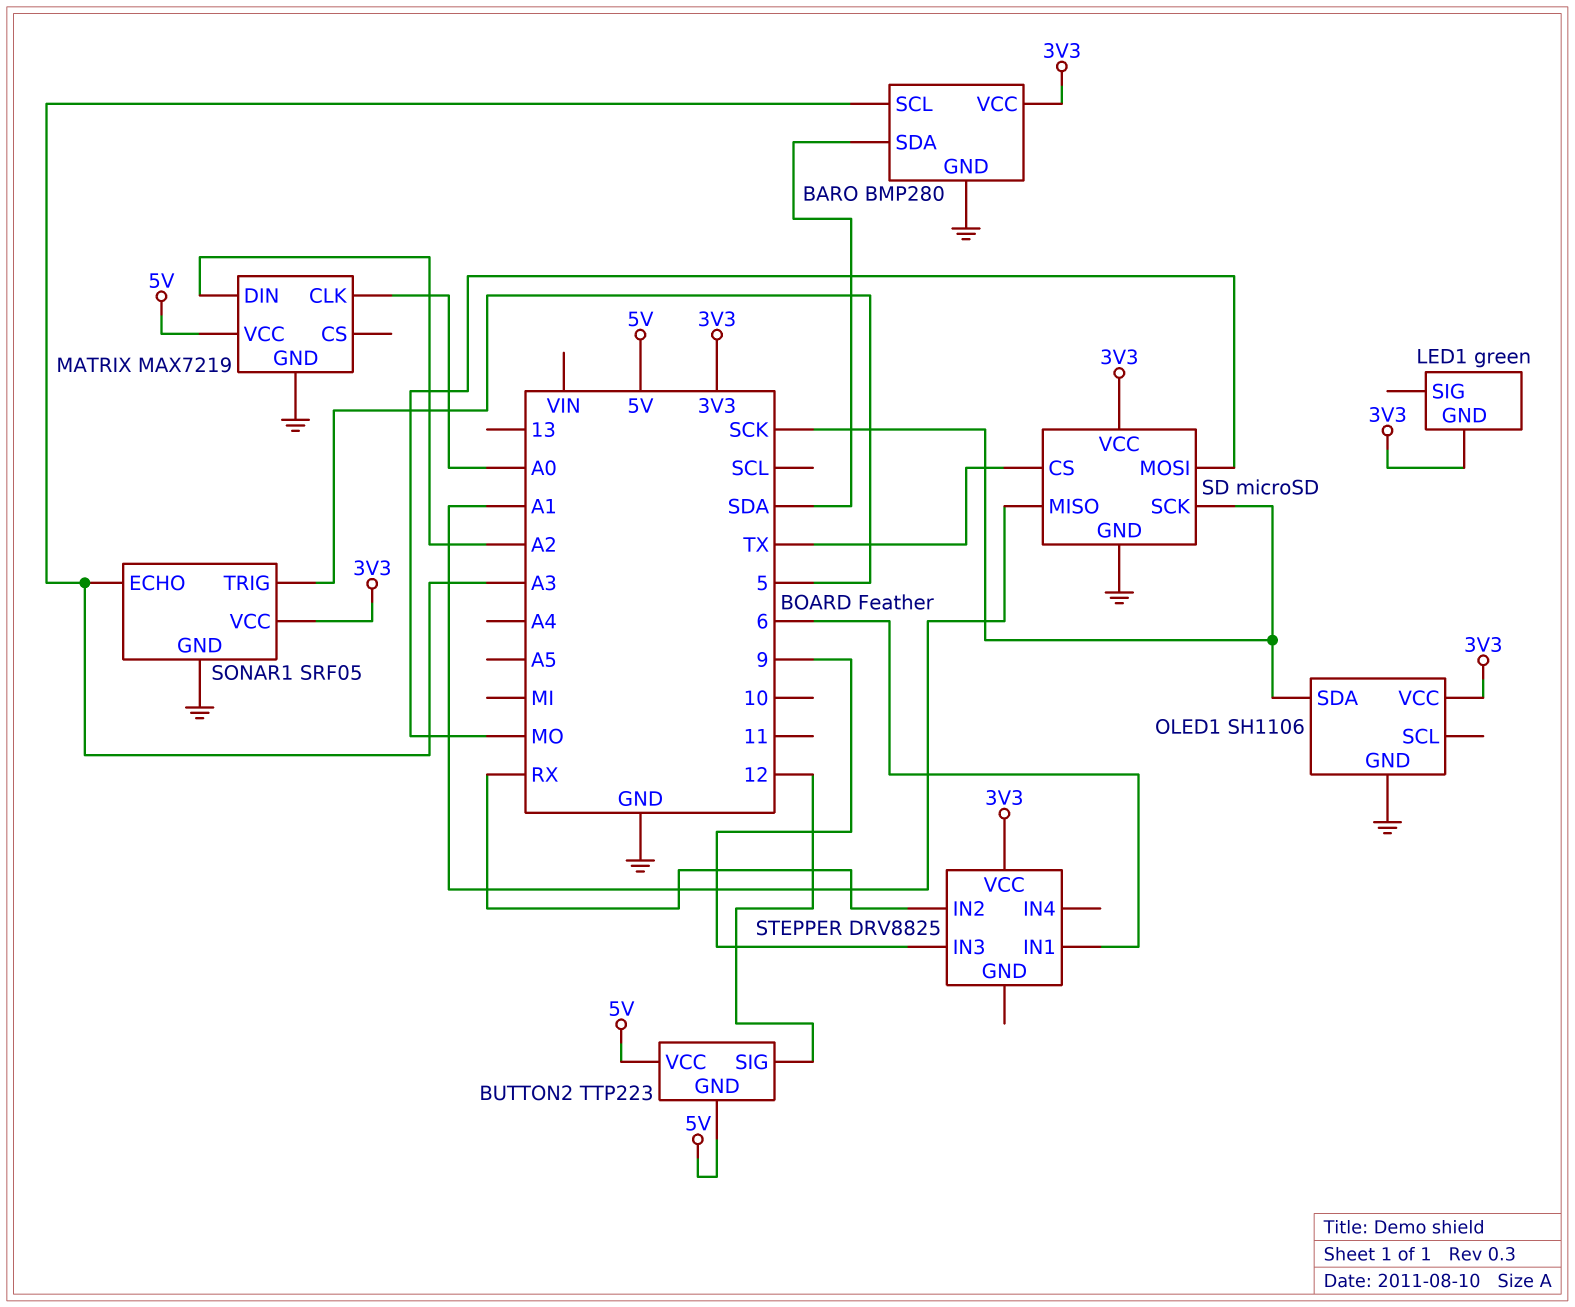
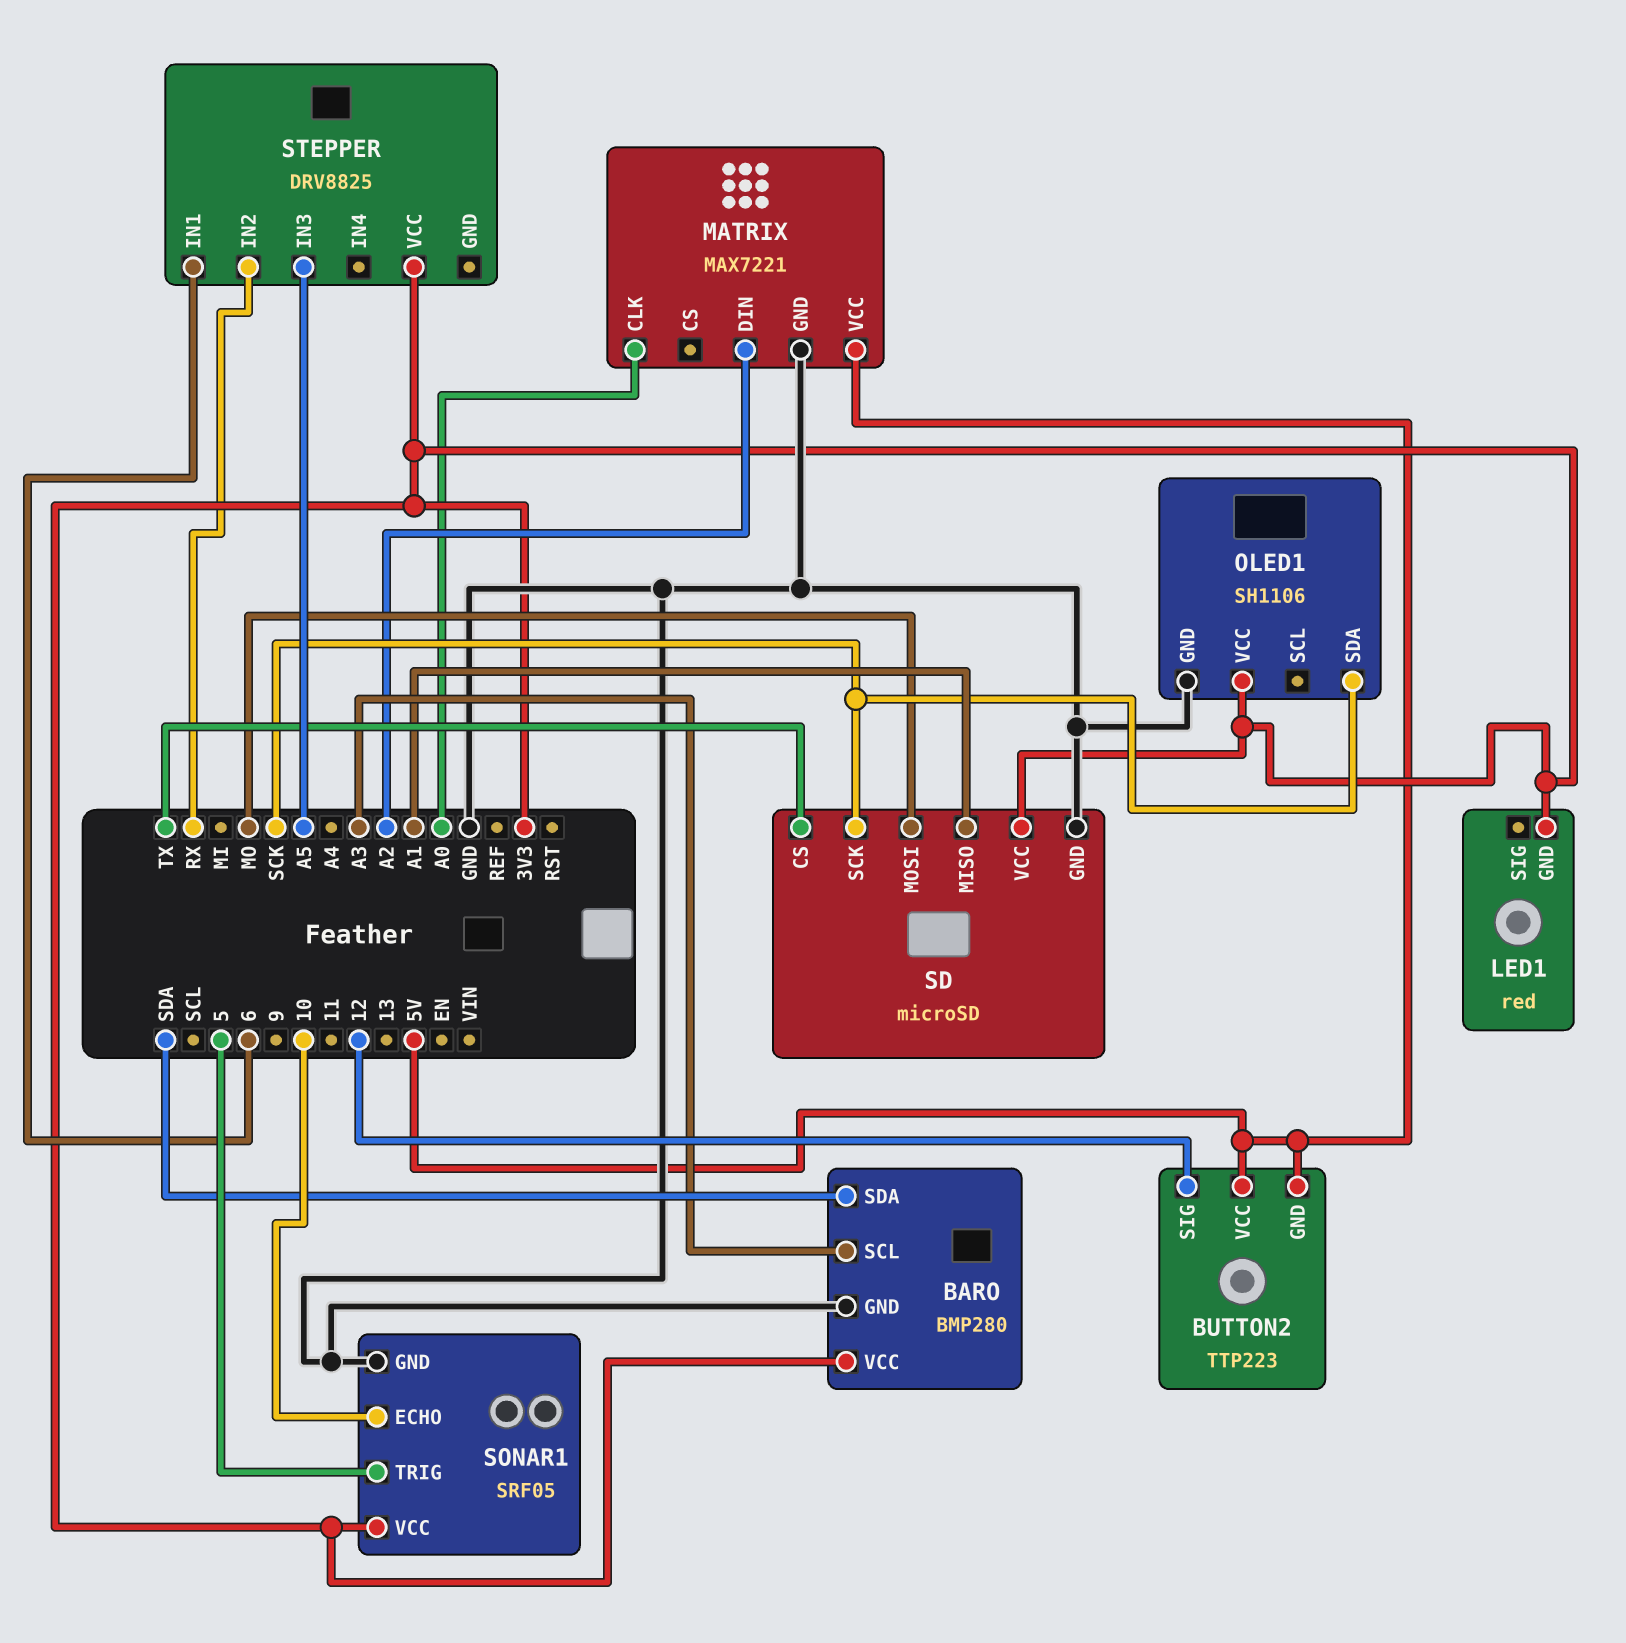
LED1: green -> red
MATRIX: MAX7219 -> MAX7221
SONAR1 pin ECHO: A3 -> 10
STEPPER pin IN3: 9 -> A5

